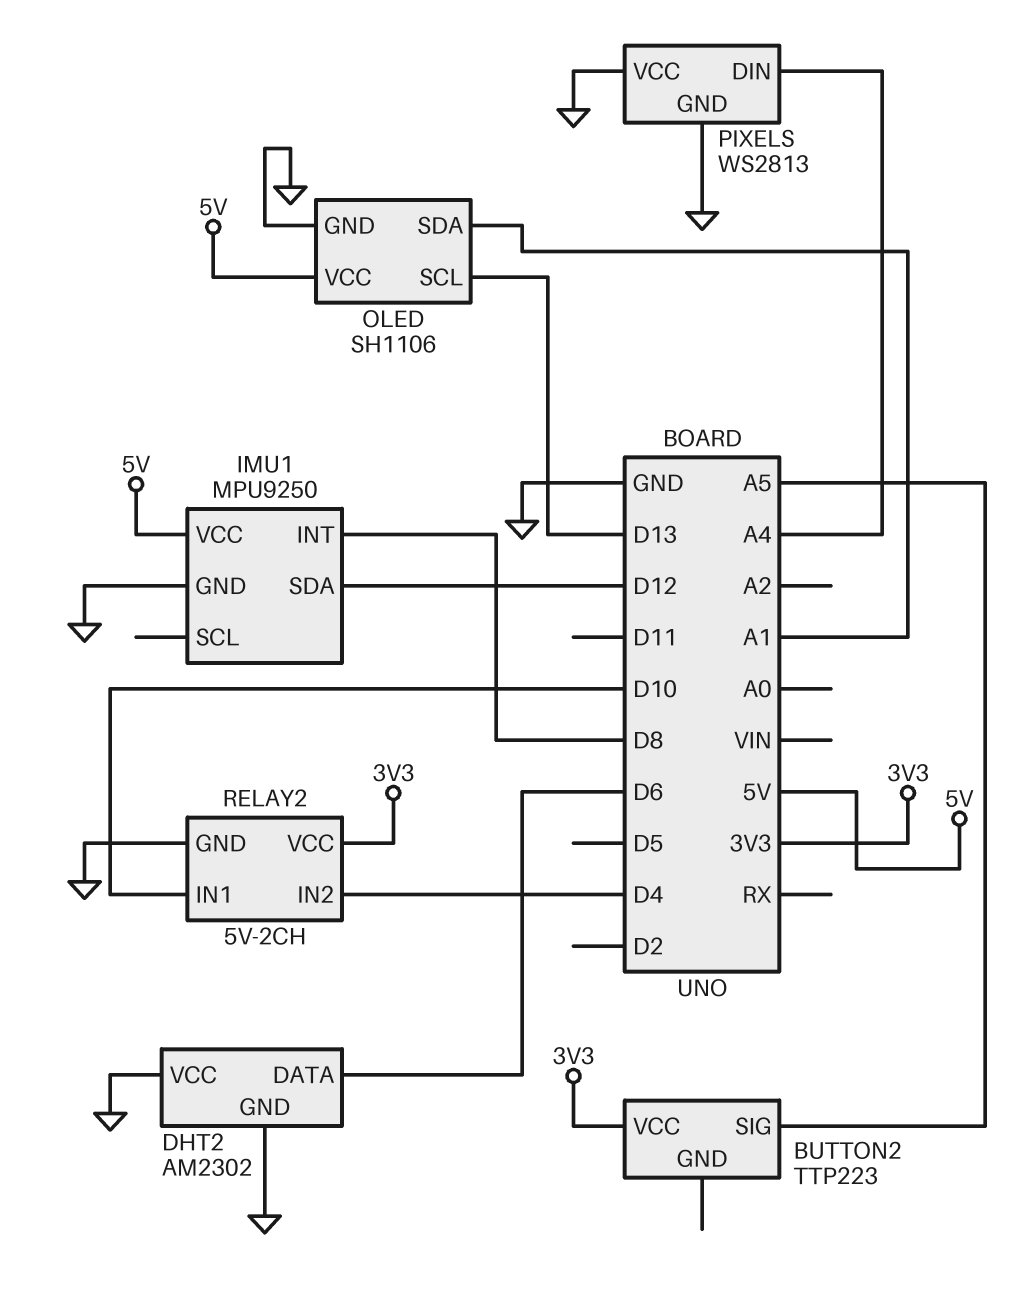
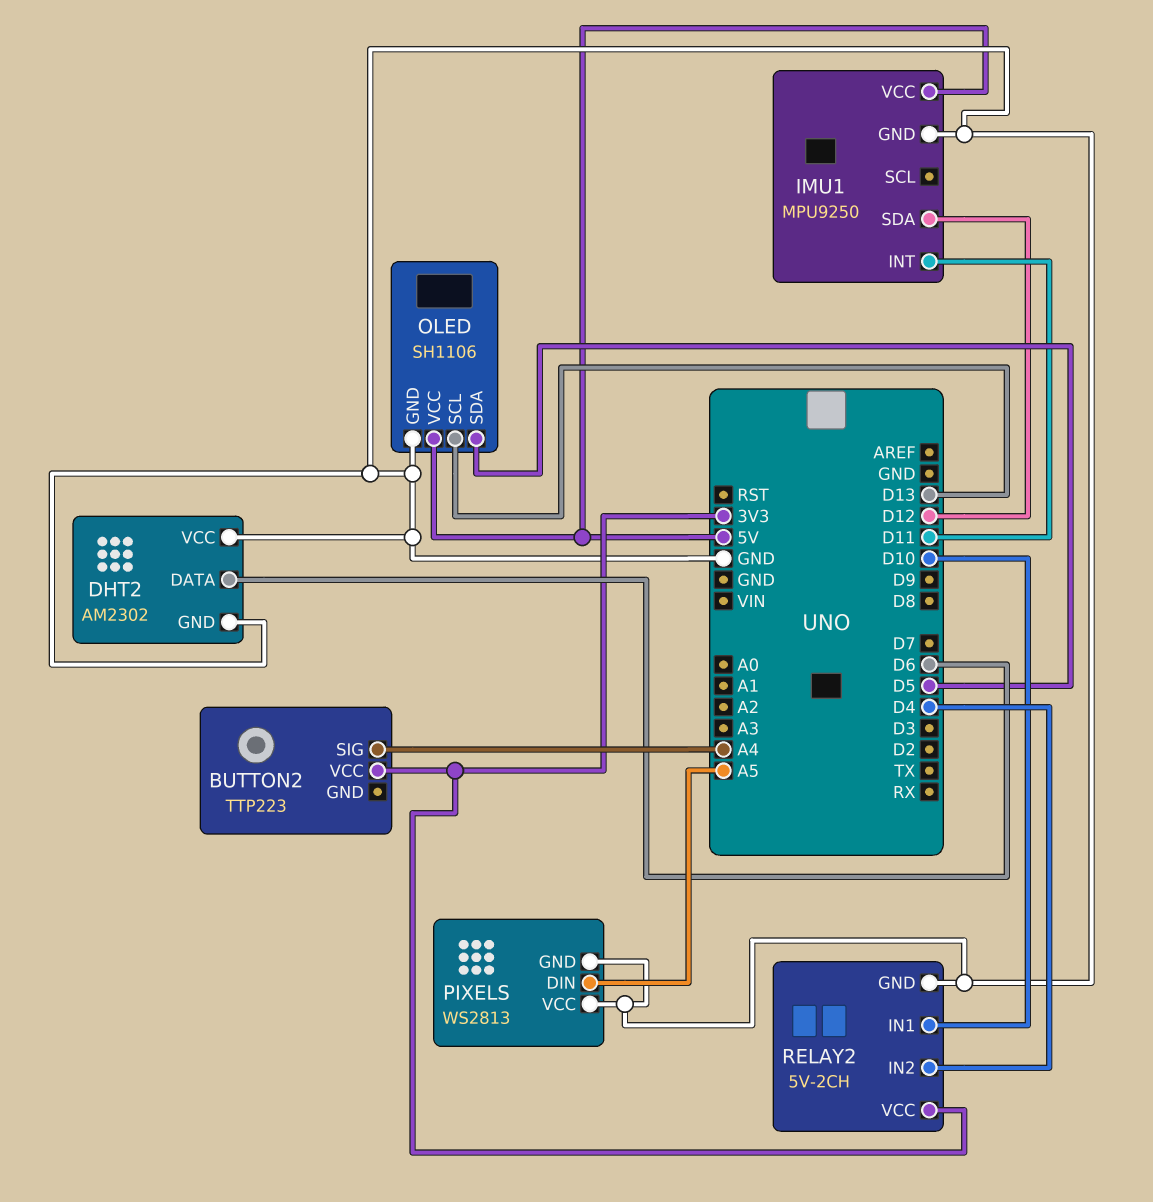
BUTTON2 pin SIG: A5 -> A4
IMU1 pin INT: D8 -> D11
OLED pin SDA: A1 -> D5
PIXELS pin DIN: A4 -> A5

